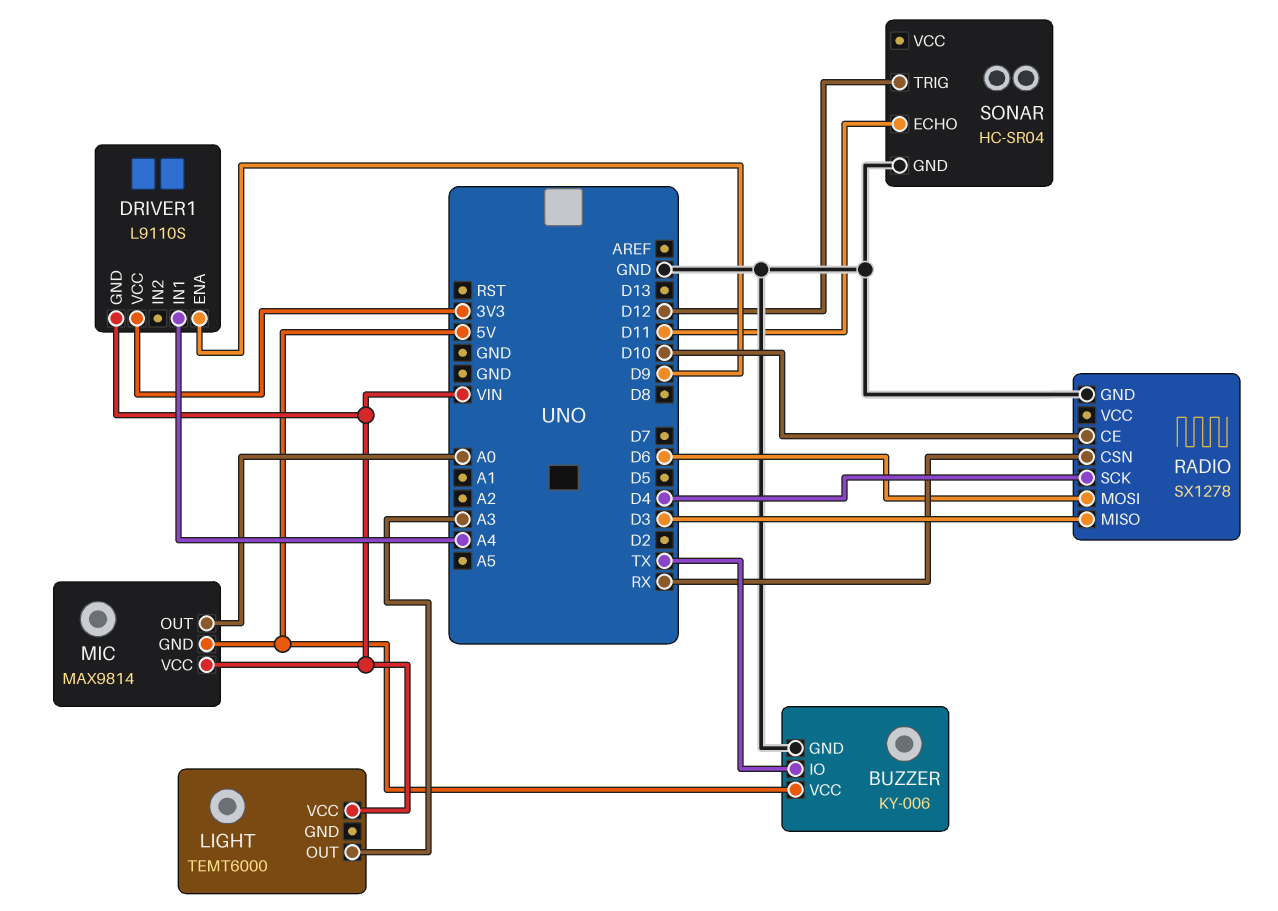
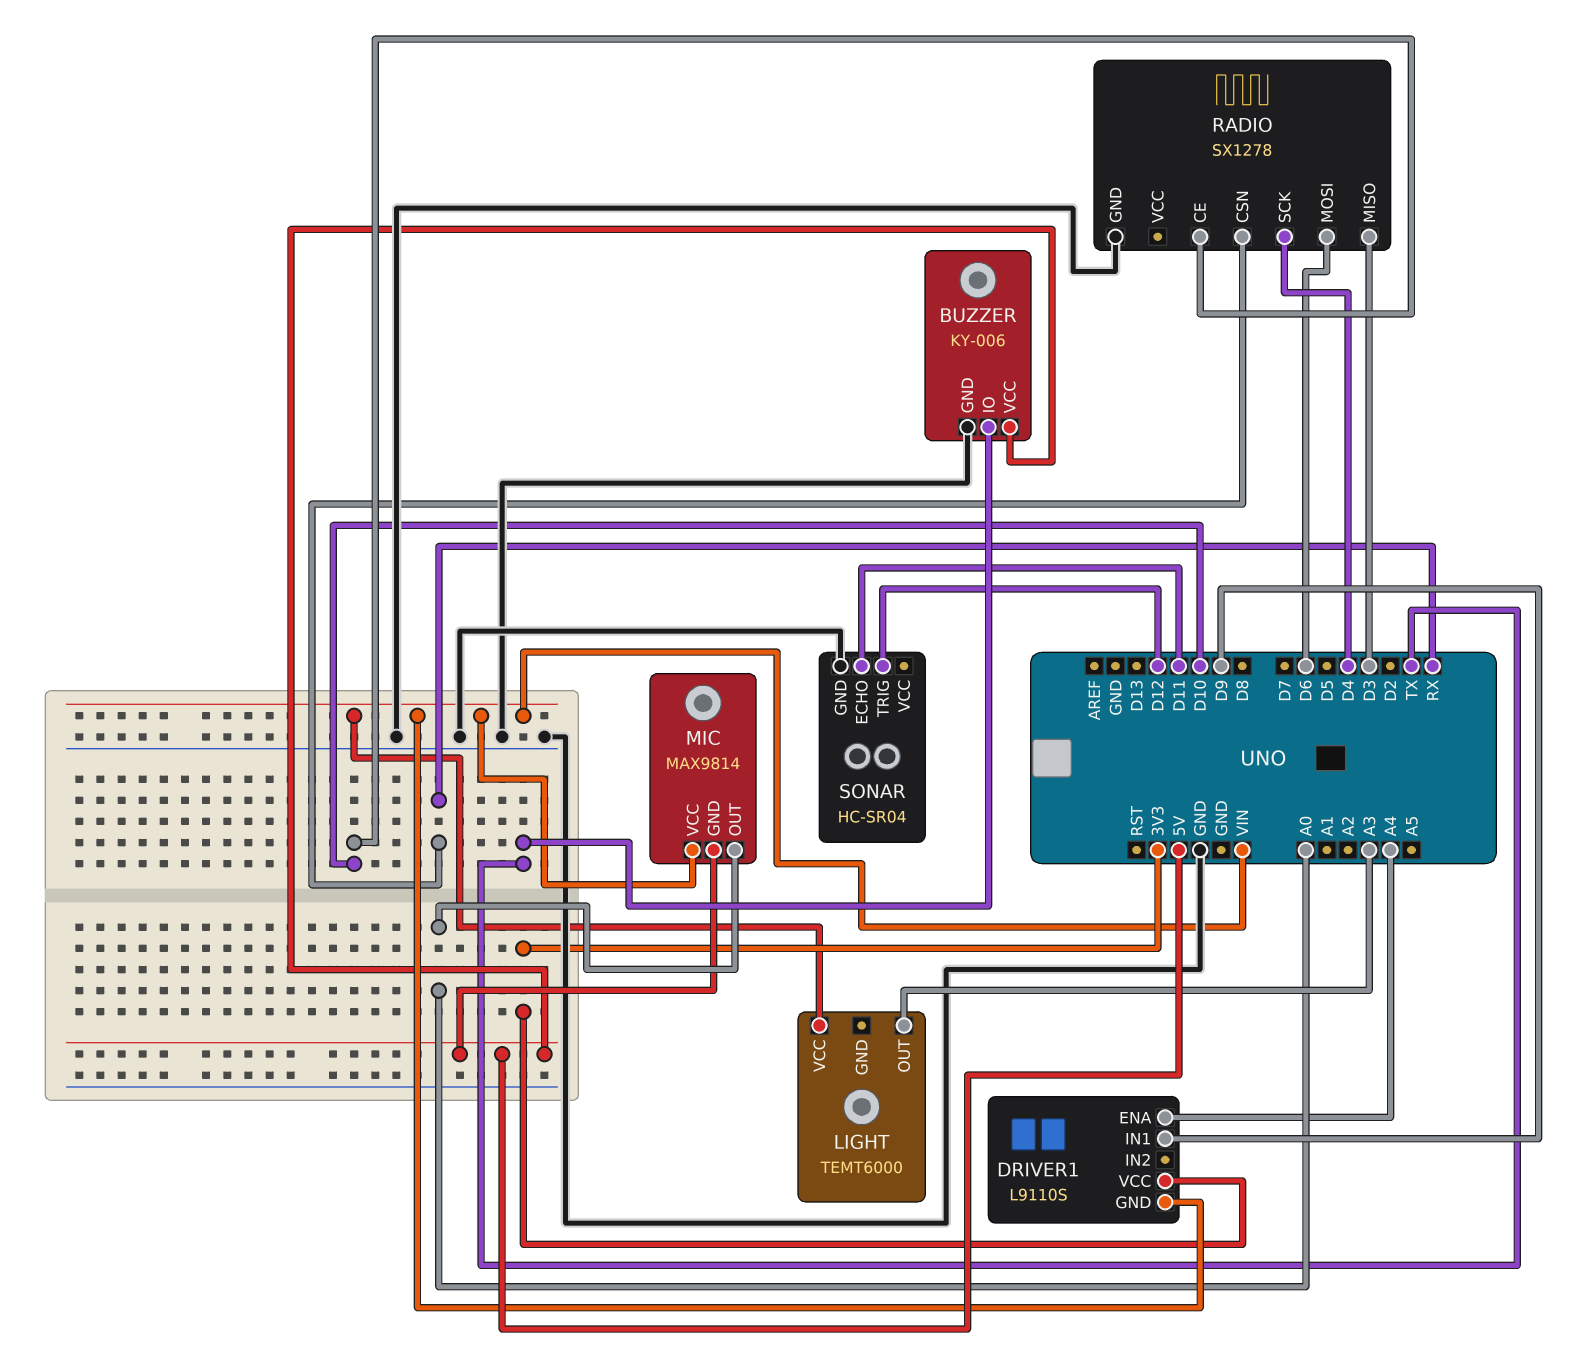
DRIVER1 pin ENA: D9 -> A4
DRIVER1 pin IN1: A4 -> D9

